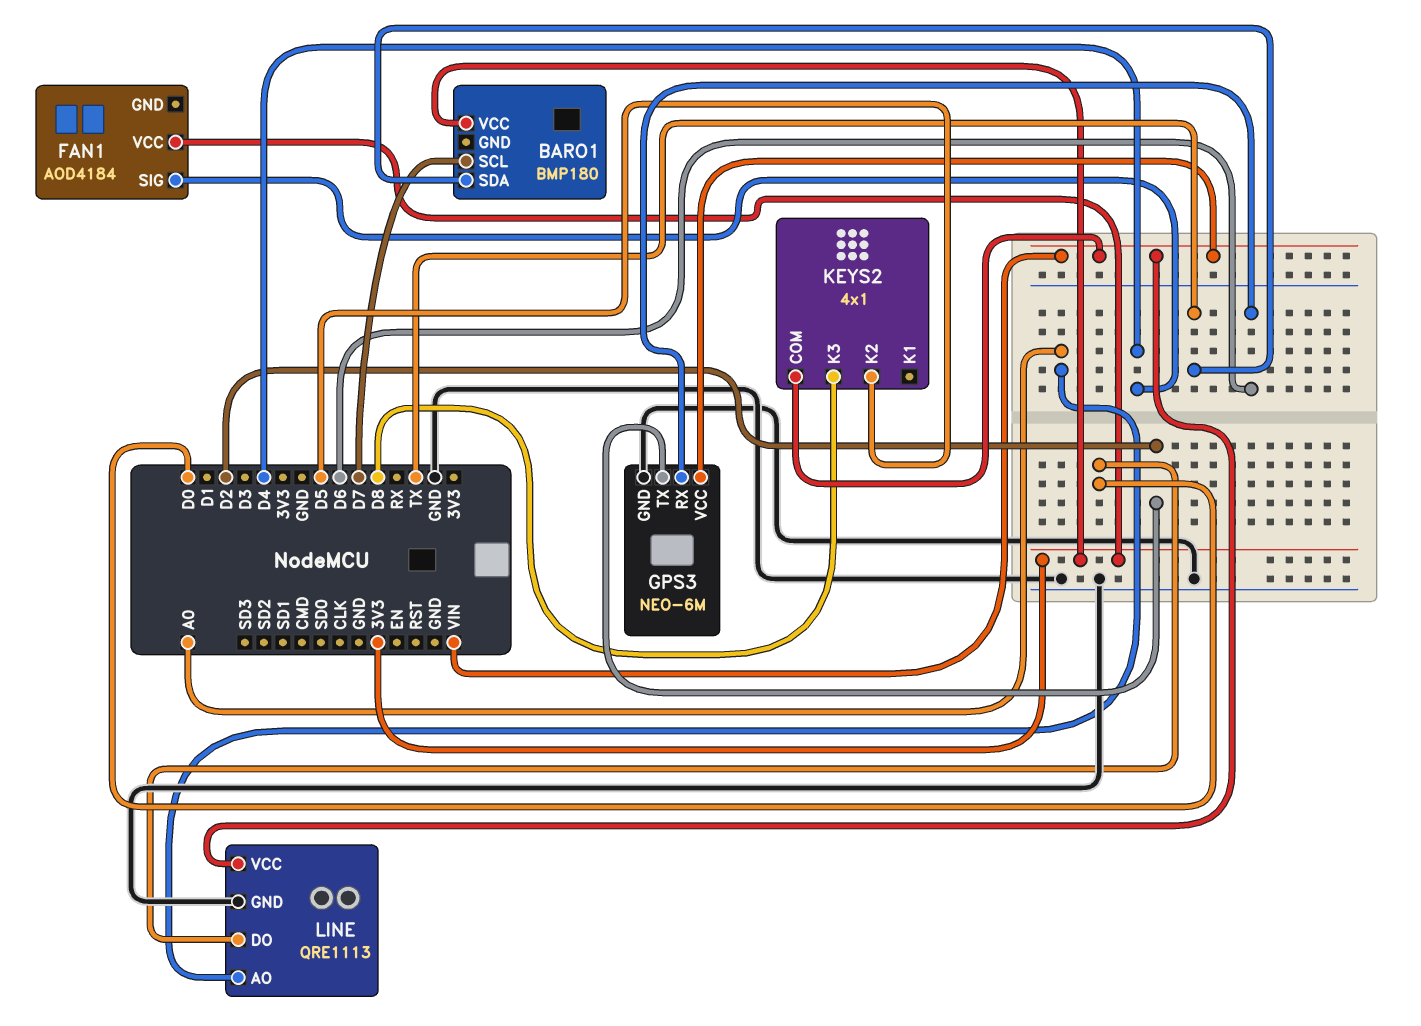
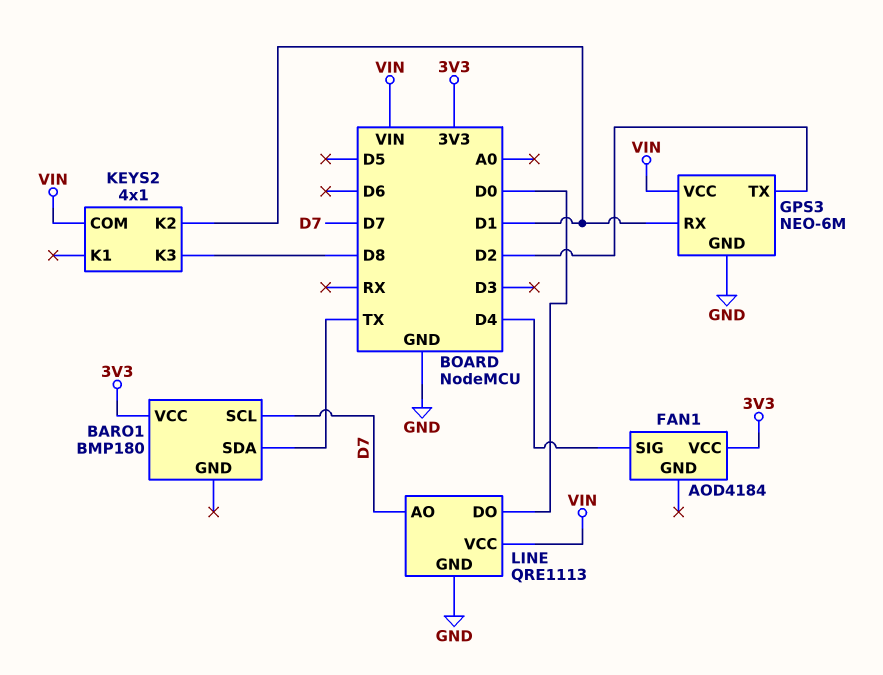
GPS3 pin RX: D6 -> D1
KEYS2 pin K2: D5 -> D1
LINE pin AO: A0 -> D7

